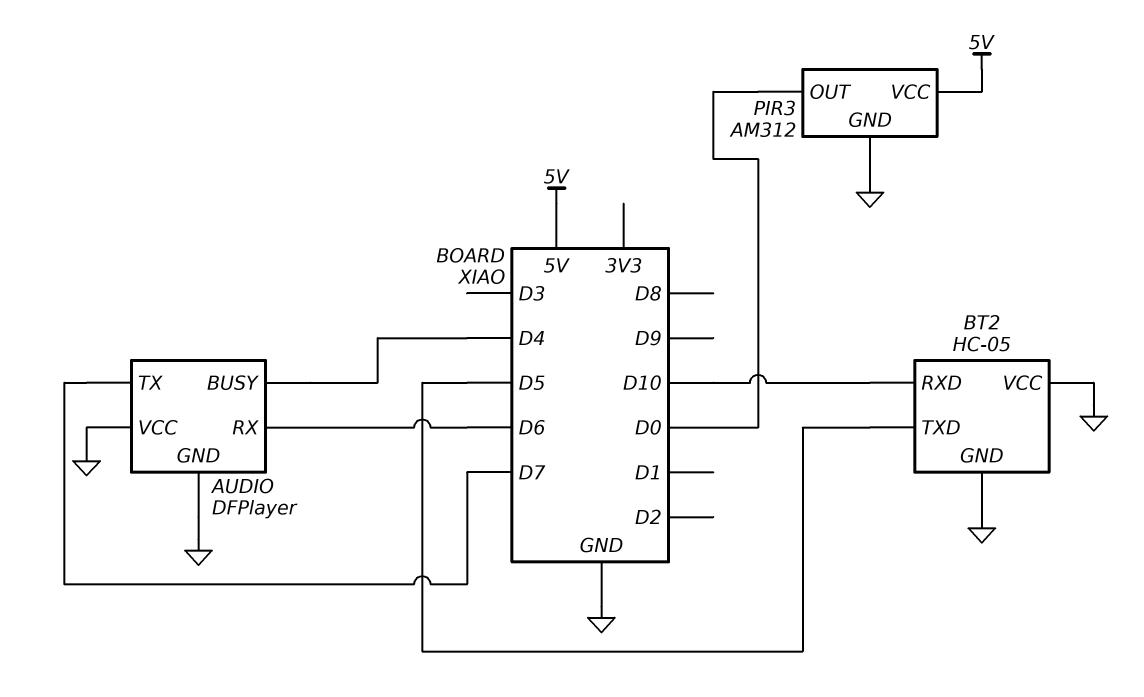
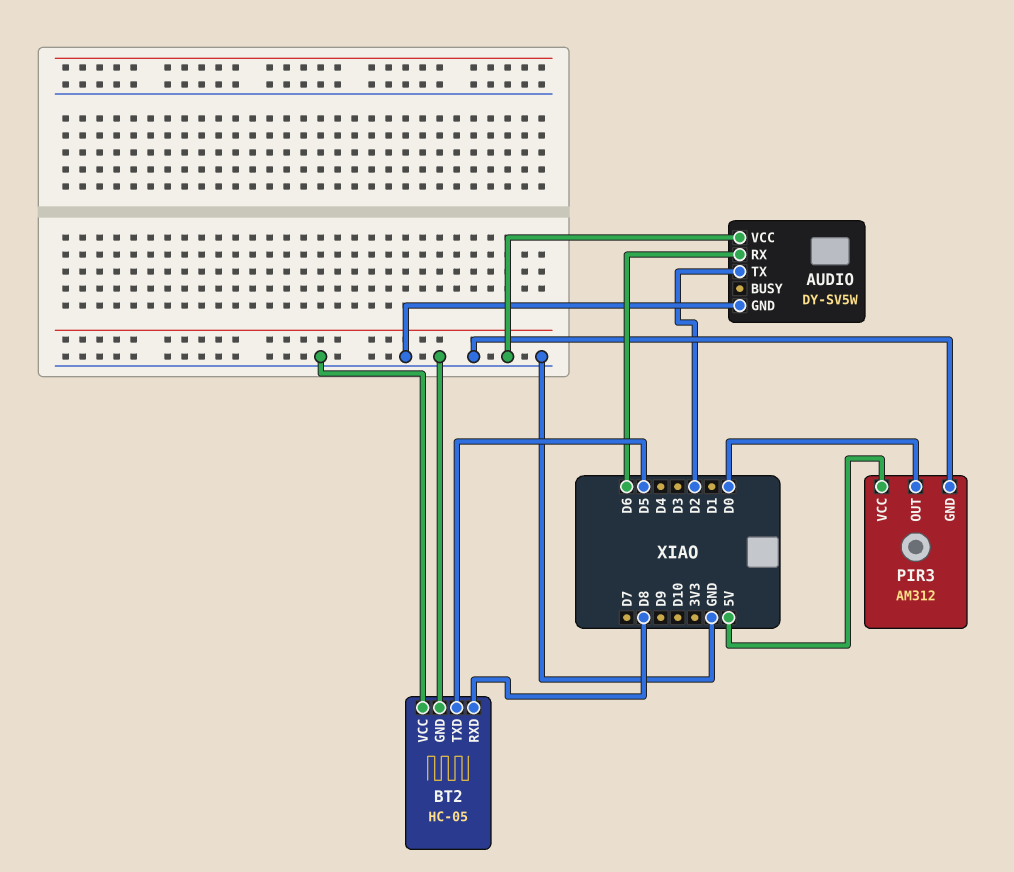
AUDIO: DFPlayer -> DY-SV5W
AUDIO pin BUSY: D4 -> none
AUDIO pin TX: D7 -> D2
BT2 pin RXD: D10 -> D8

